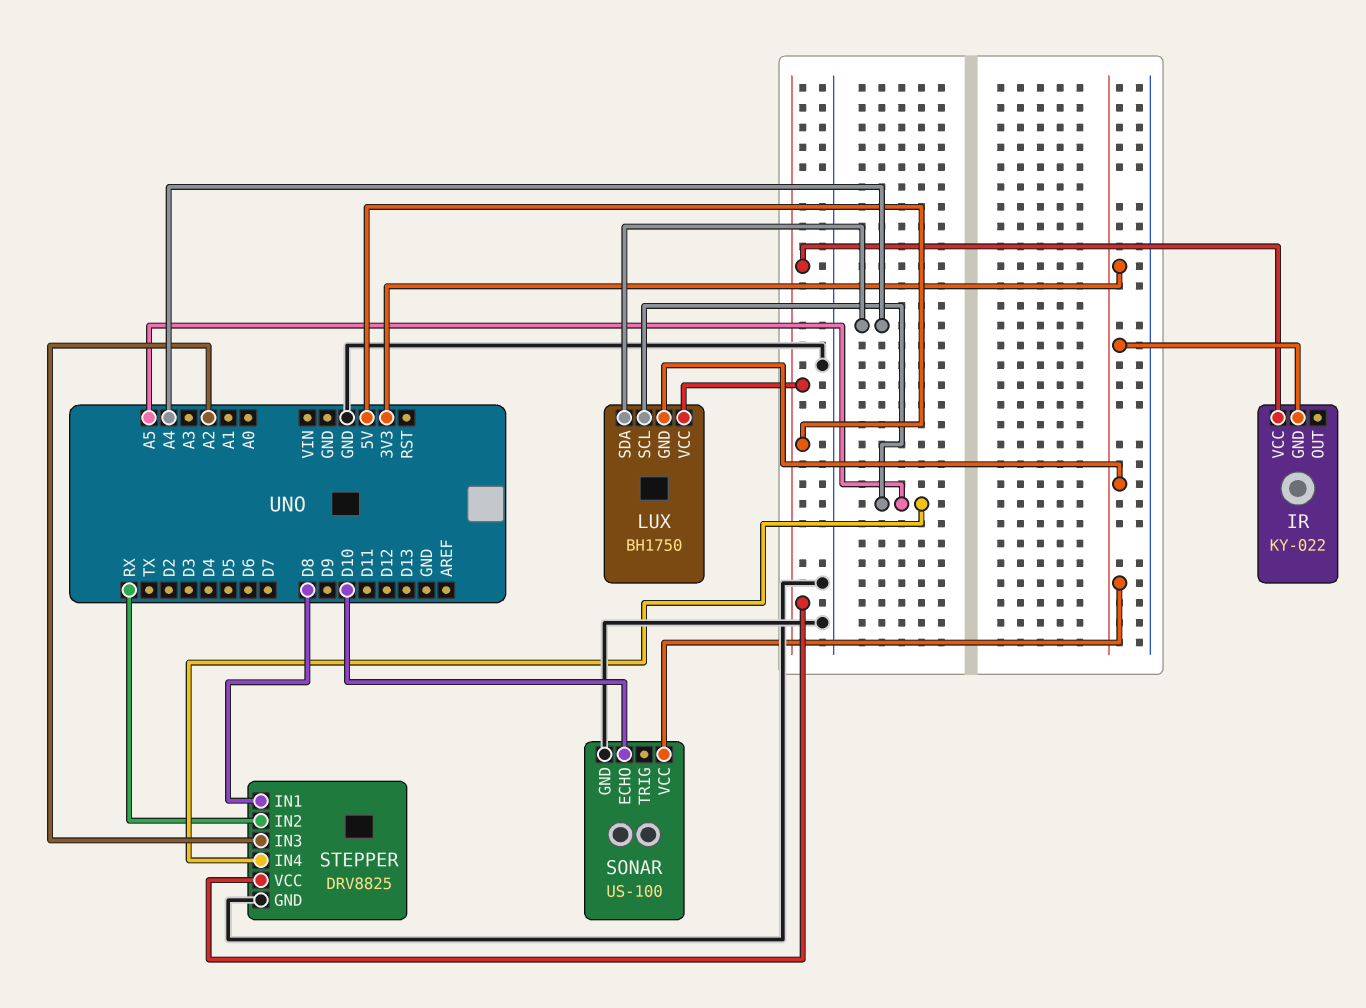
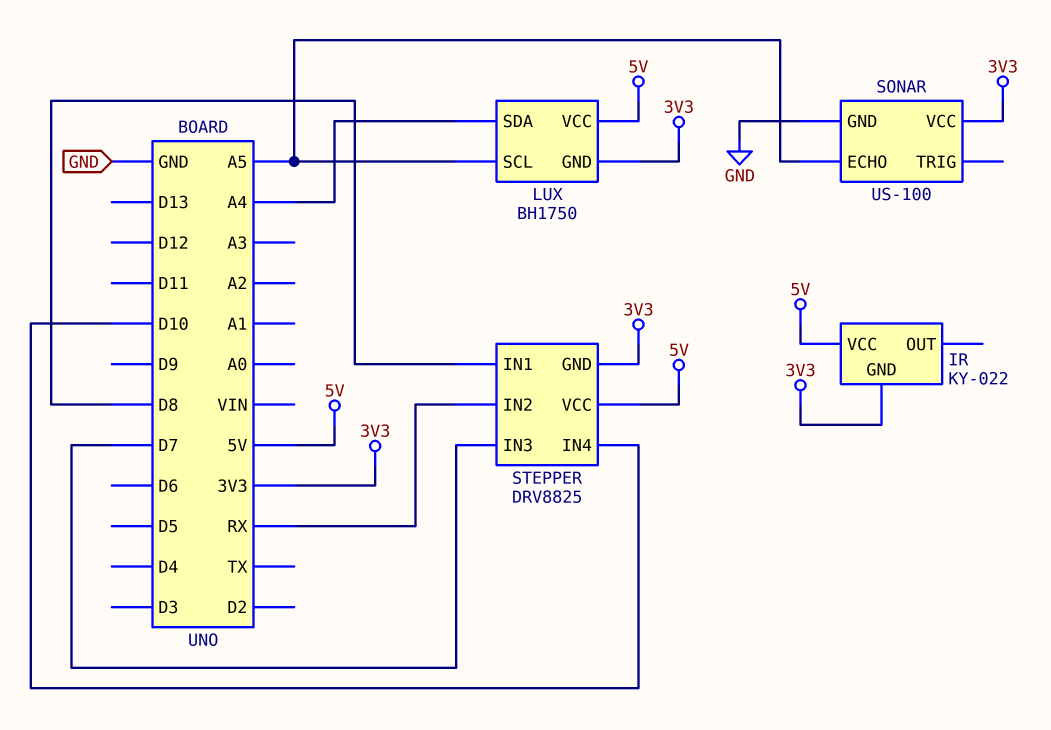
SONAR pin ECHO: D10 -> A5
STEPPER pin GND: GND -> 3V3
STEPPER pin IN3: A2 -> D7
STEPPER pin IN4: A5 -> D10

